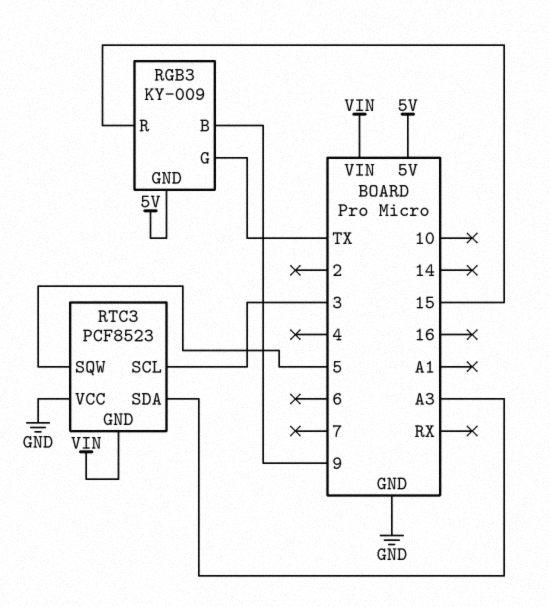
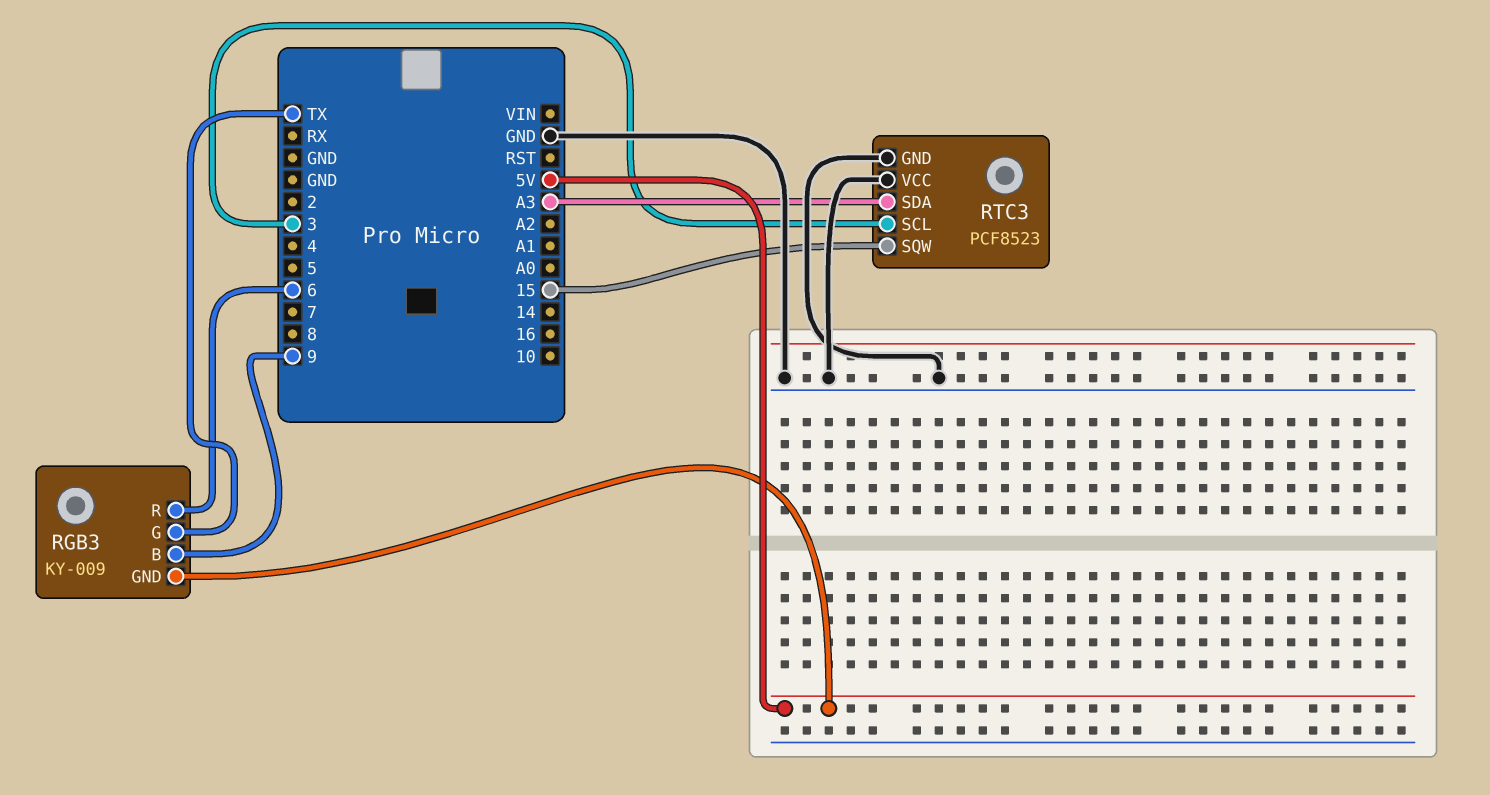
RGB3 pin R: 15 -> 6
RTC3 pin GND: VIN -> GND
RTC3 pin SQW: 5 -> 15

